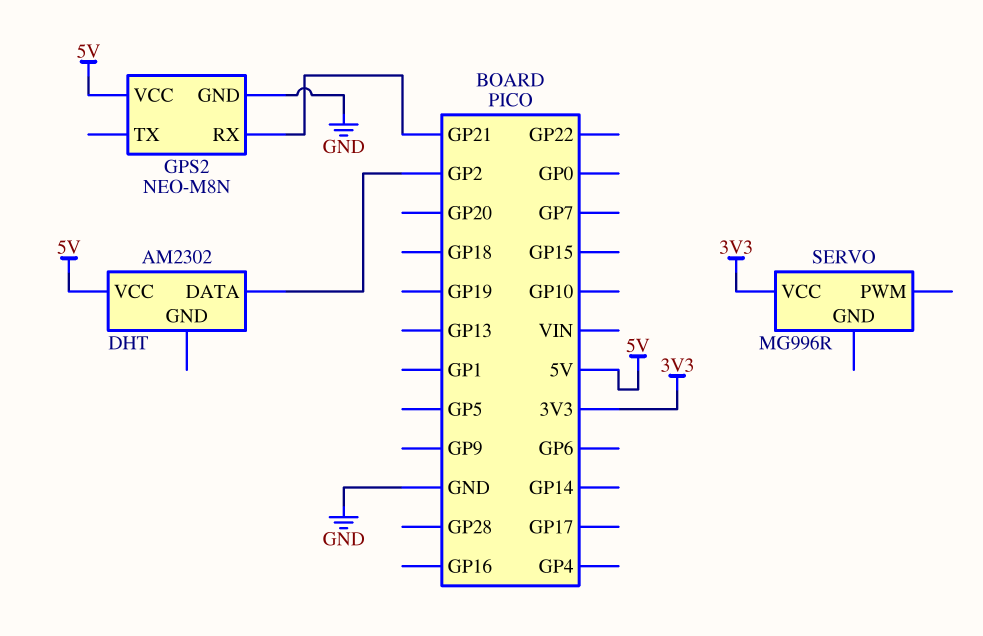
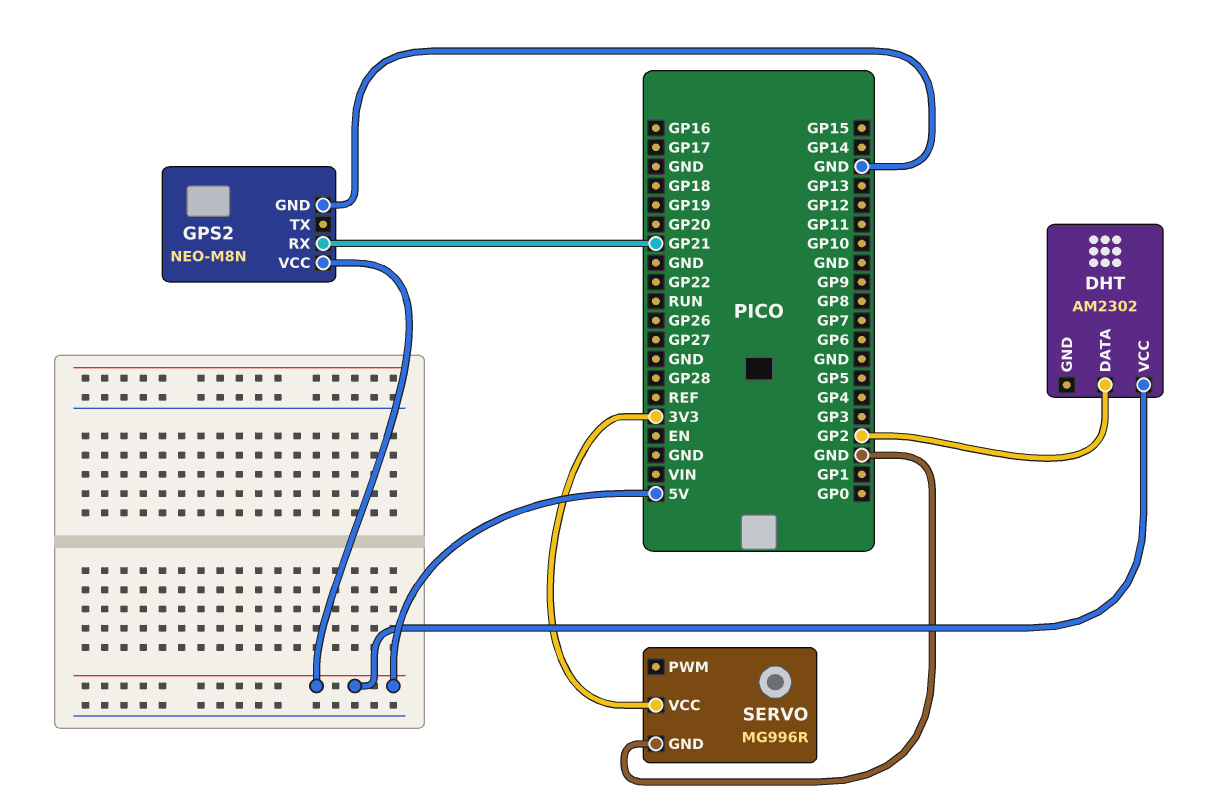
SERVO pin GND: none -> GND

